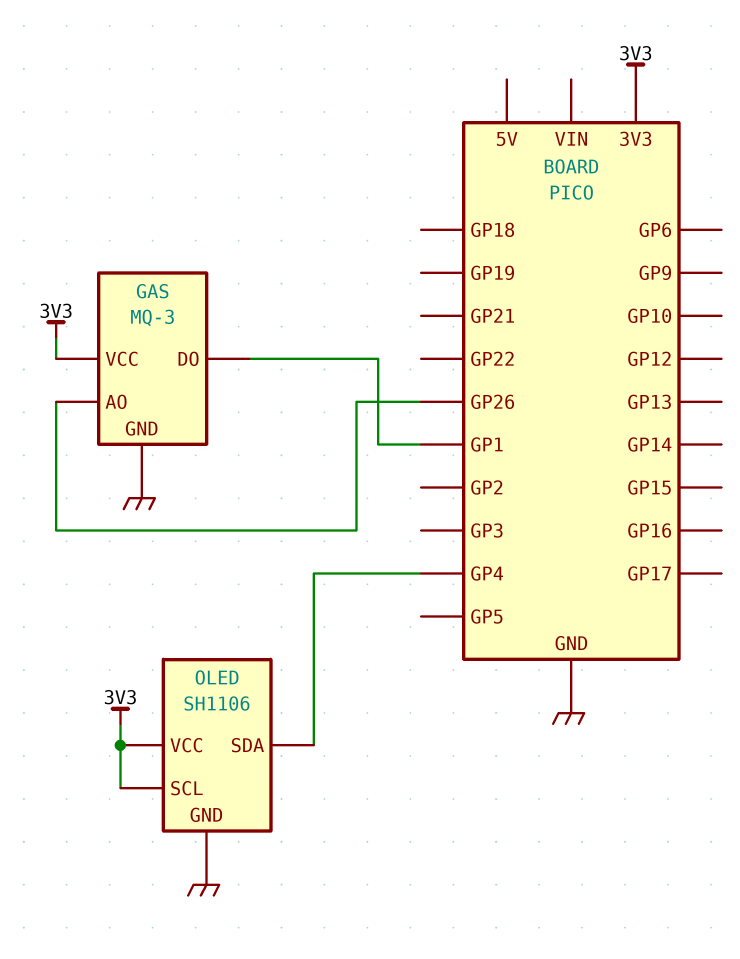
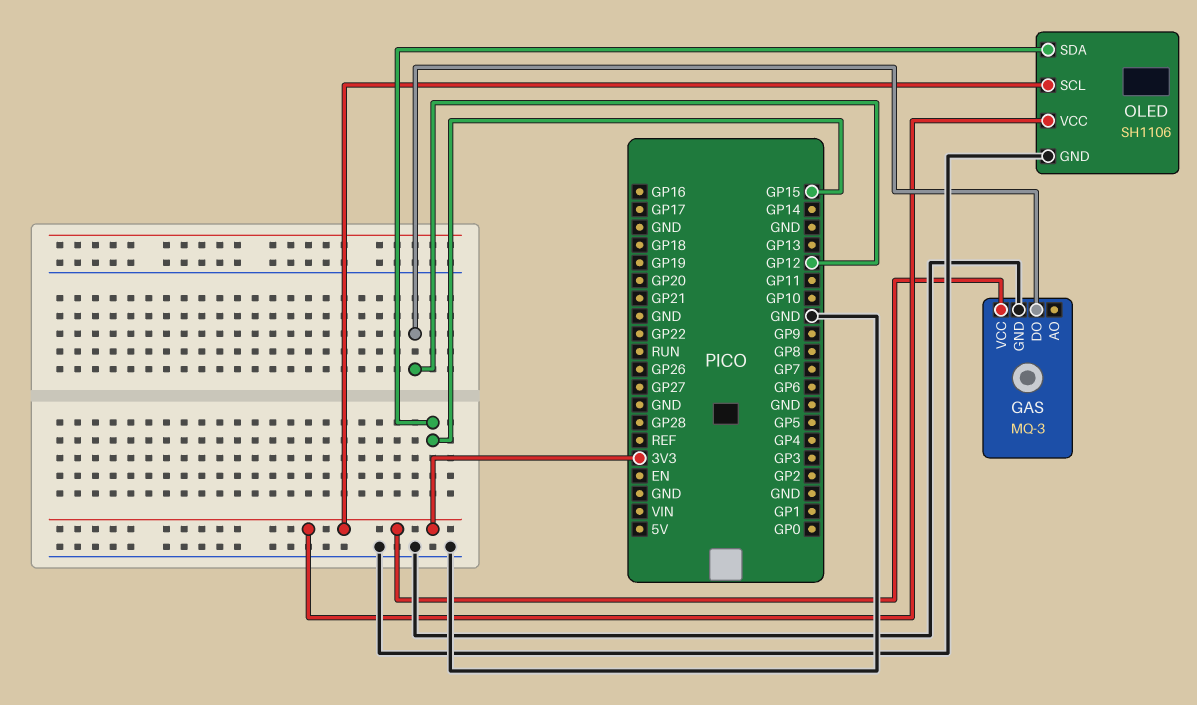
GAS pin AO: GP26 -> none
GAS pin DO: GP1 -> GP12
OLED pin SDA: GP4 -> GP15

